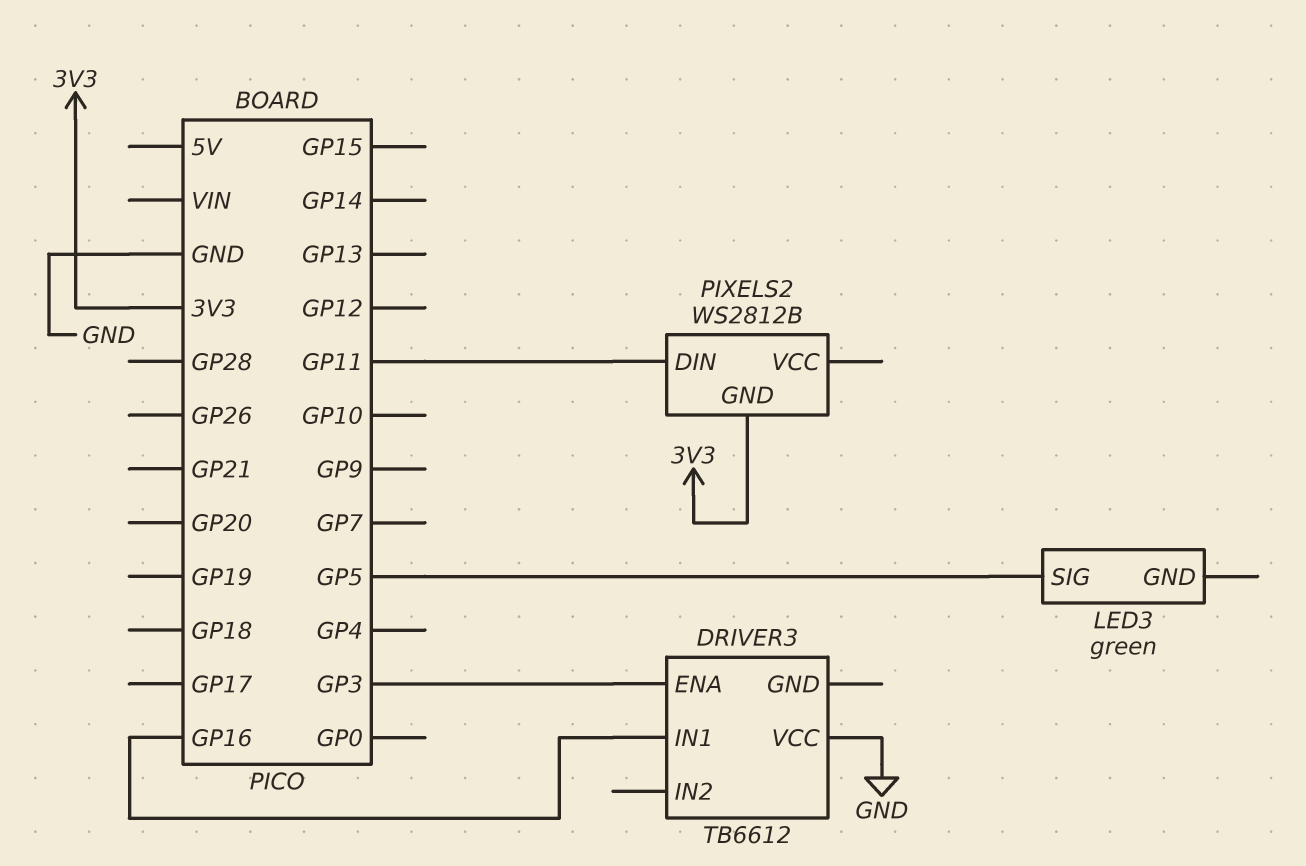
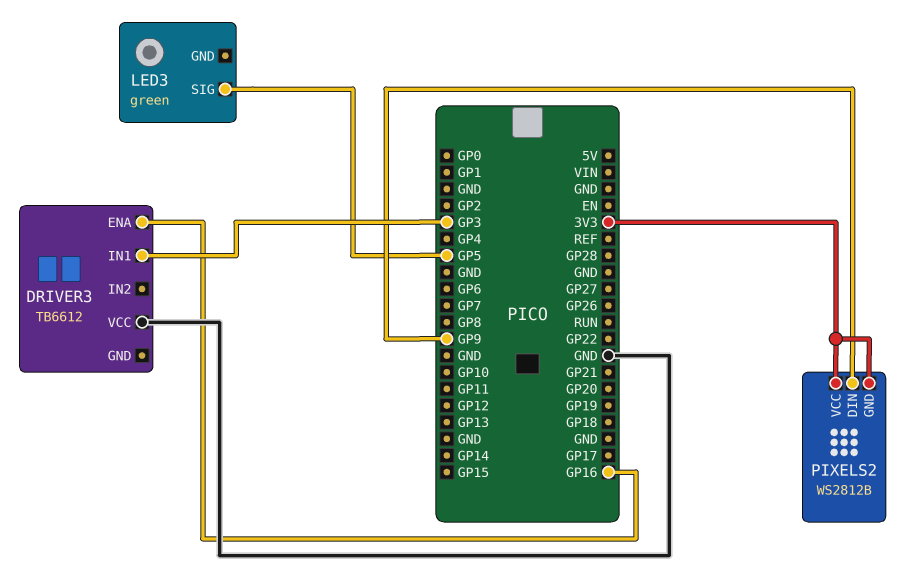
DRIVER3 pin ENA: GP3 -> GP16
DRIVER3 pin IN1: GP16 -> GP3
PIXELS2 pin DIN: GP11 -> GP9
PIXELS2 pin VCC: none -> 3V3

